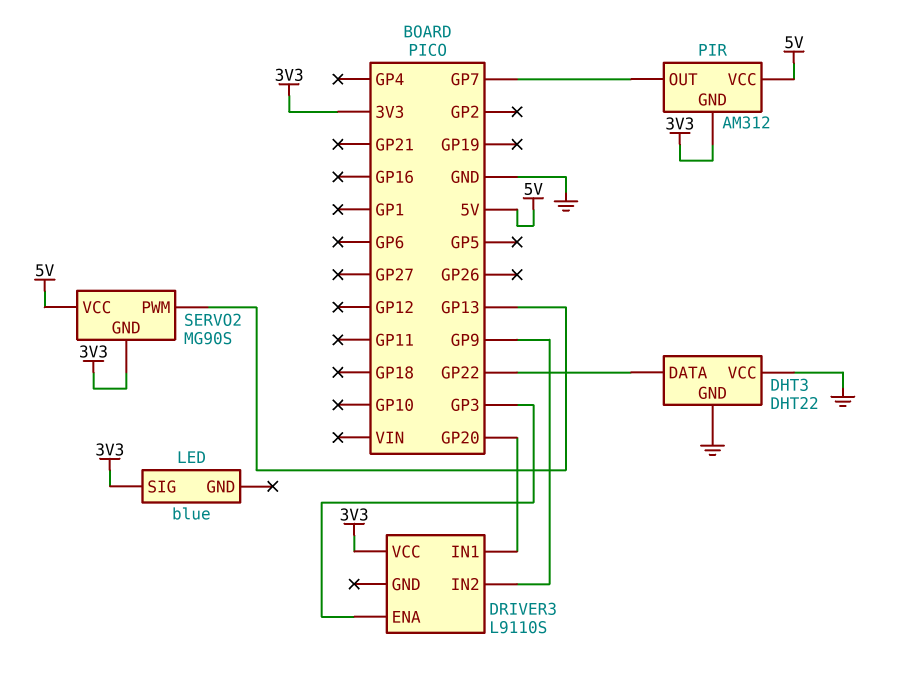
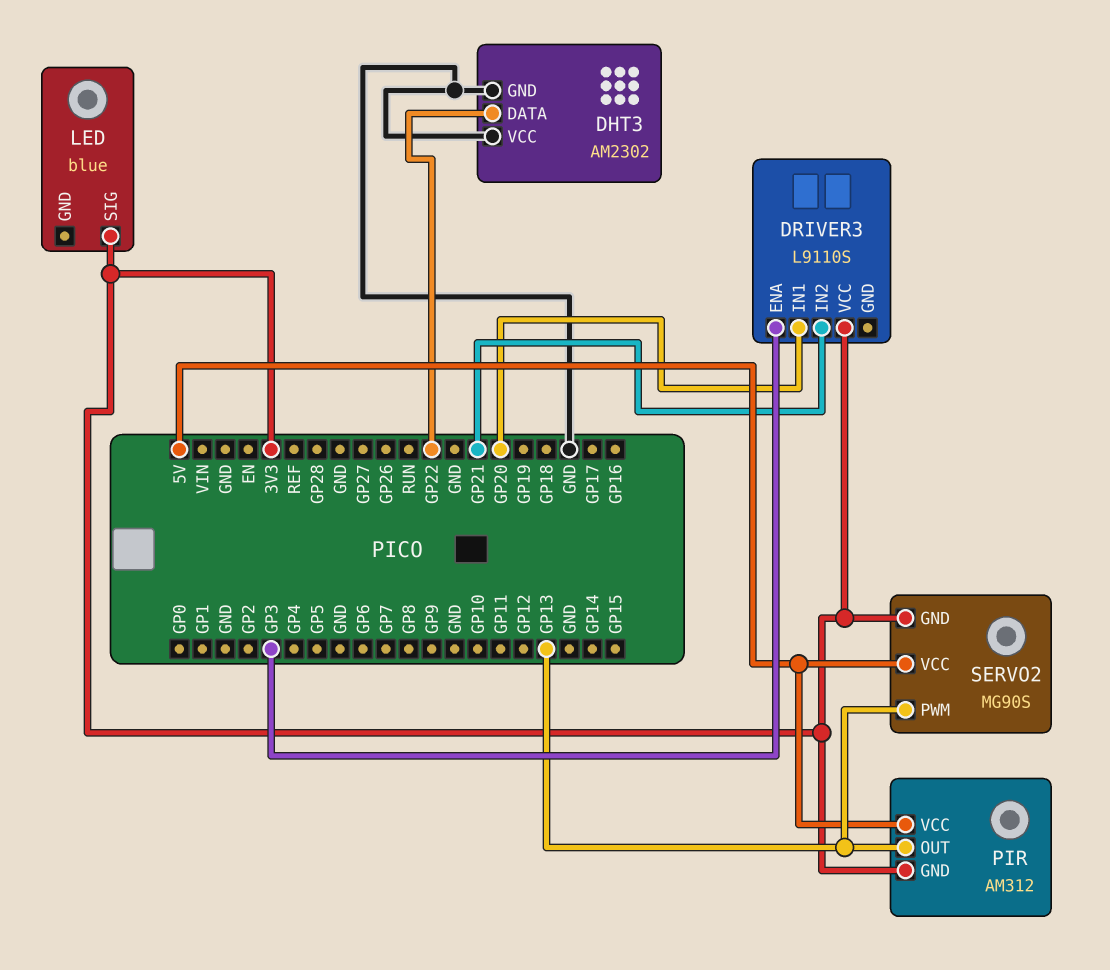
DHT3: DHT22 -> AM2302
DRIVER3 pin IN2: GP9 -> GP21
PIR pin OUT: GP7 -> GP13

